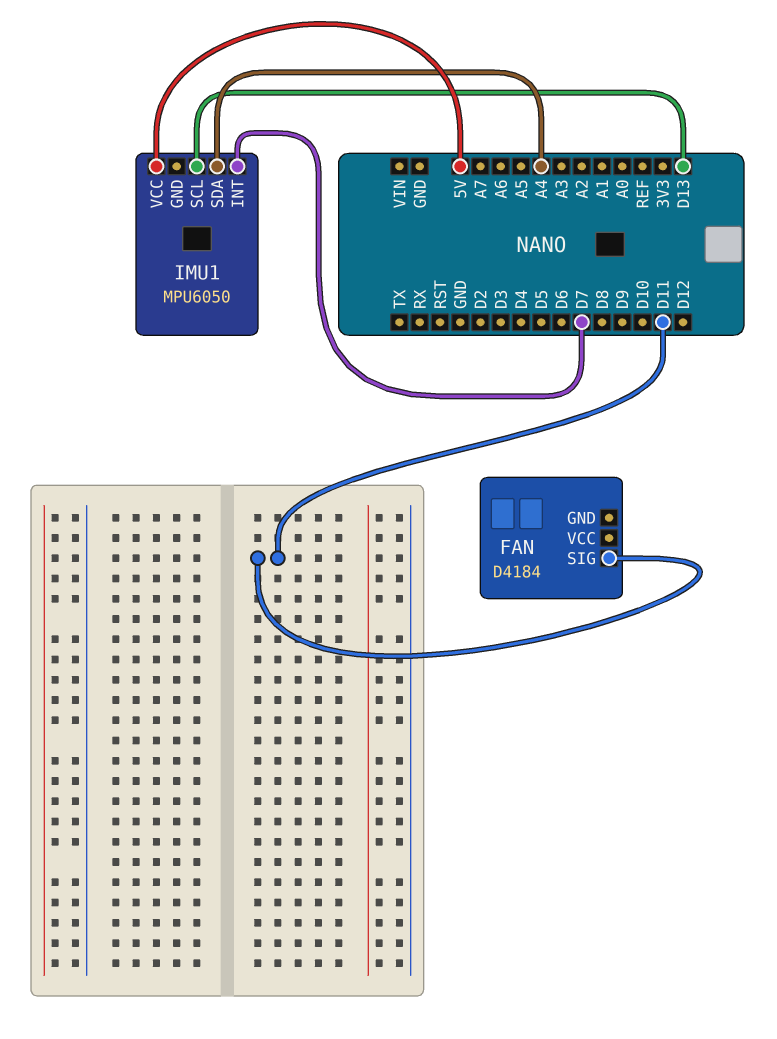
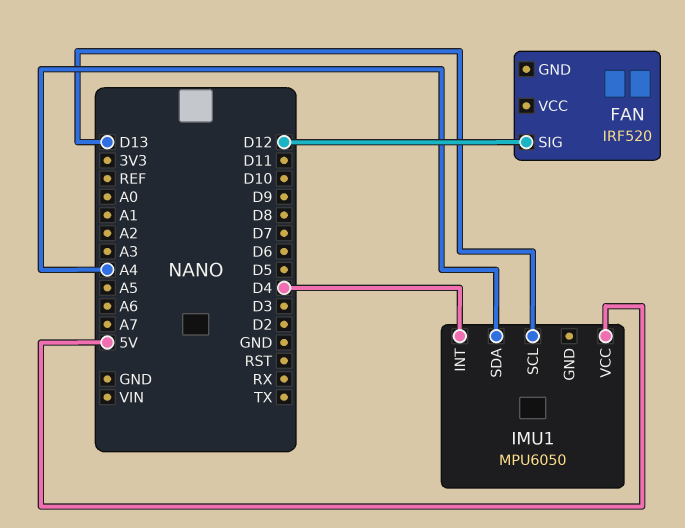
FAN: D4184 -> IRF520
FAN pin SIG: D11 -> D12
IMU1 pin INT: D7 -> D4

